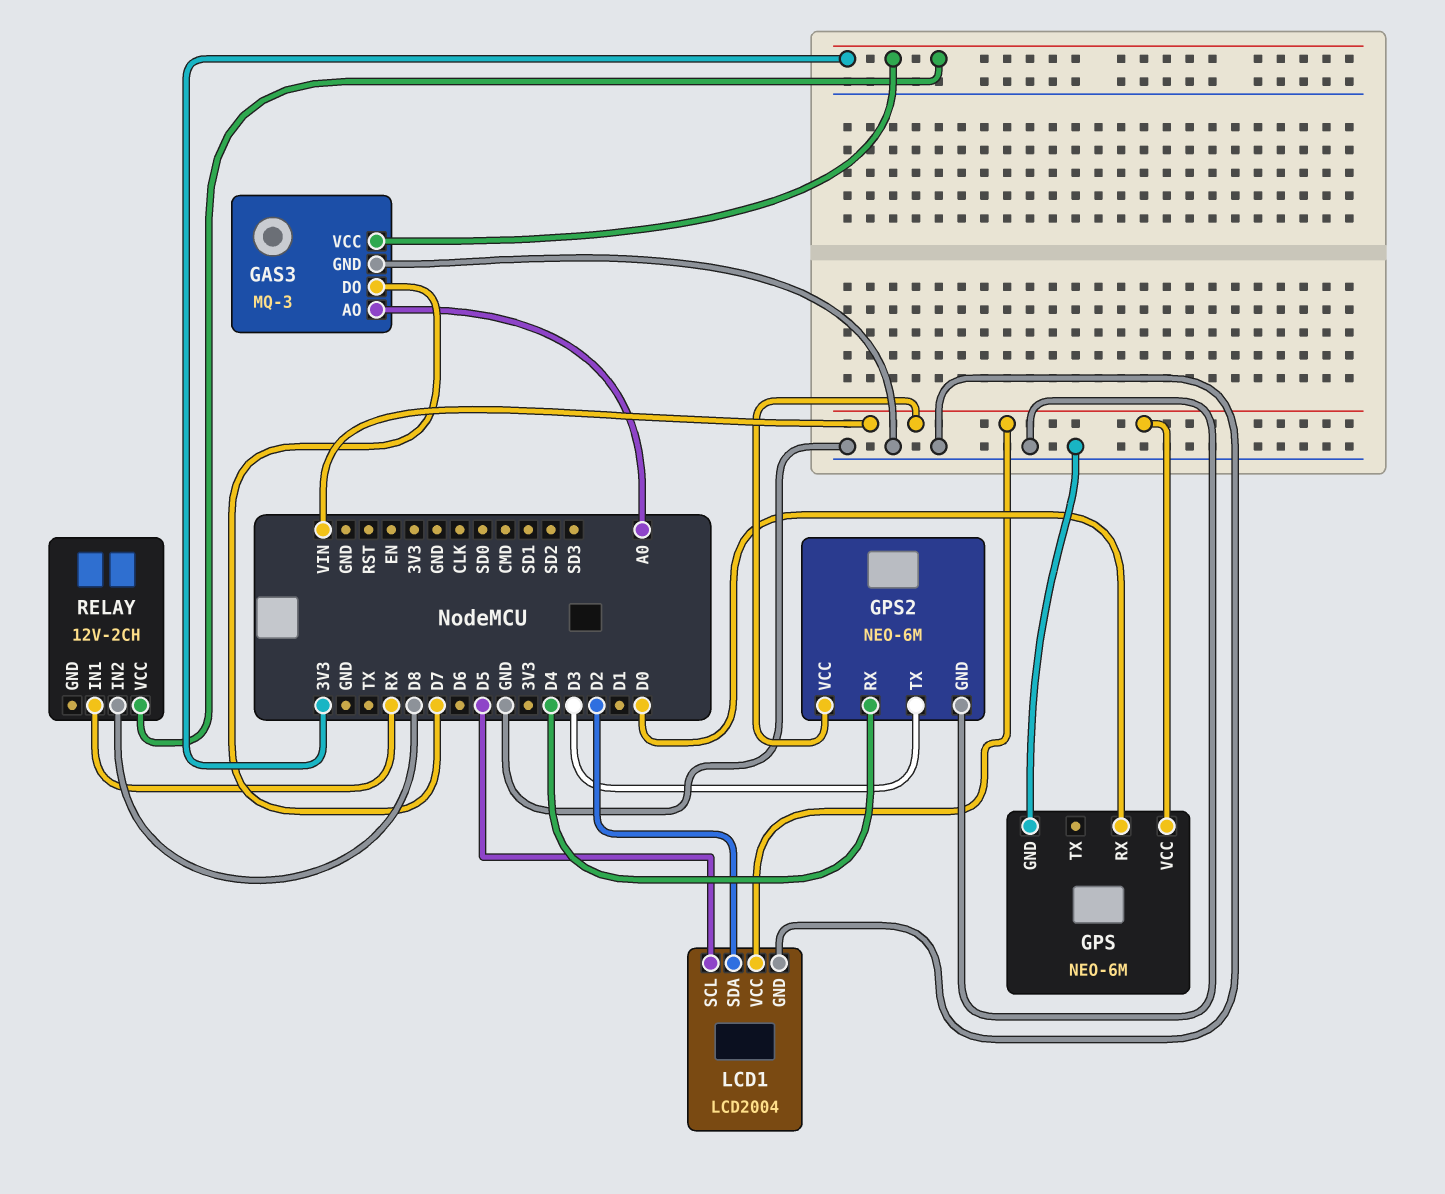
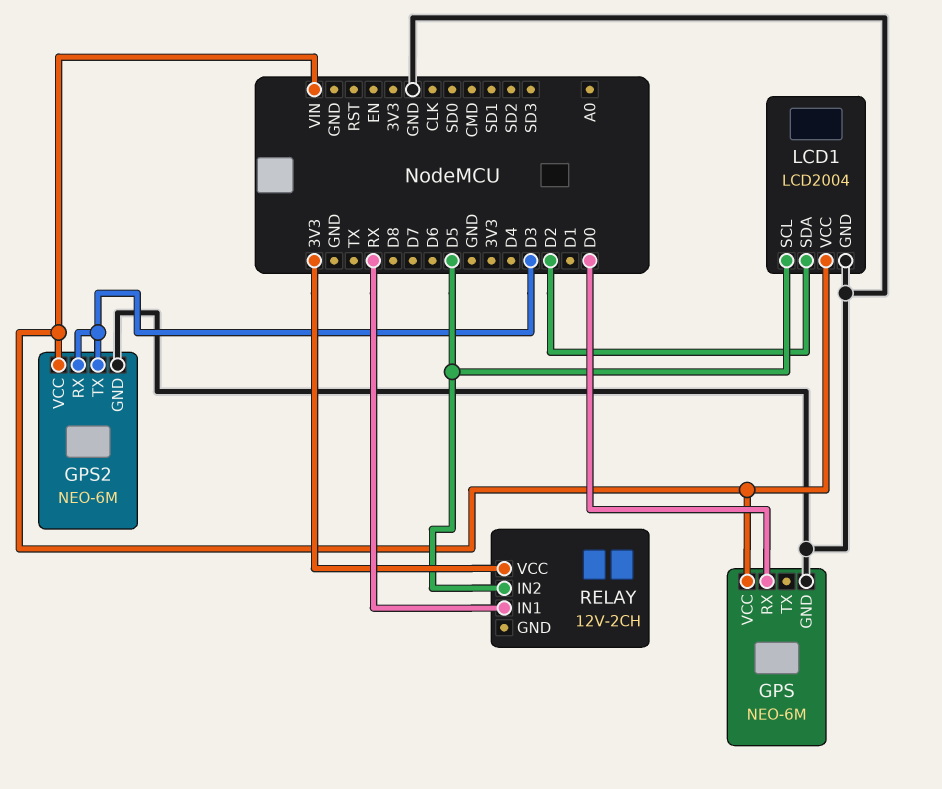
GAS3: MQ-3 -> none
GAS3 pin AO: A0 -> none
GAS3 pin DO: D7 -> none
GAS3 pin GND: GND -> none
GAS3 pin VCC: 3V3 -> none
GPS2 pin RX: D4 -> D3
RELAY pin IN2: D8 -> D5

